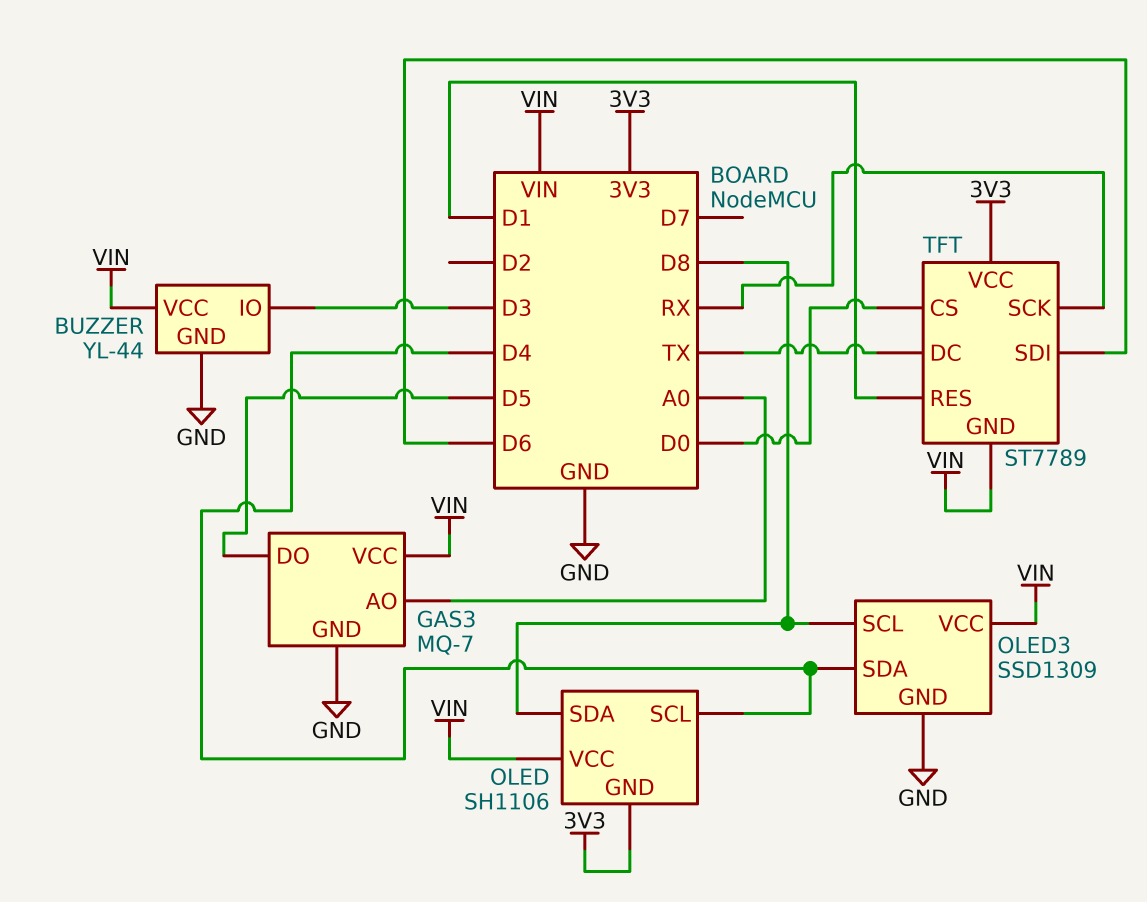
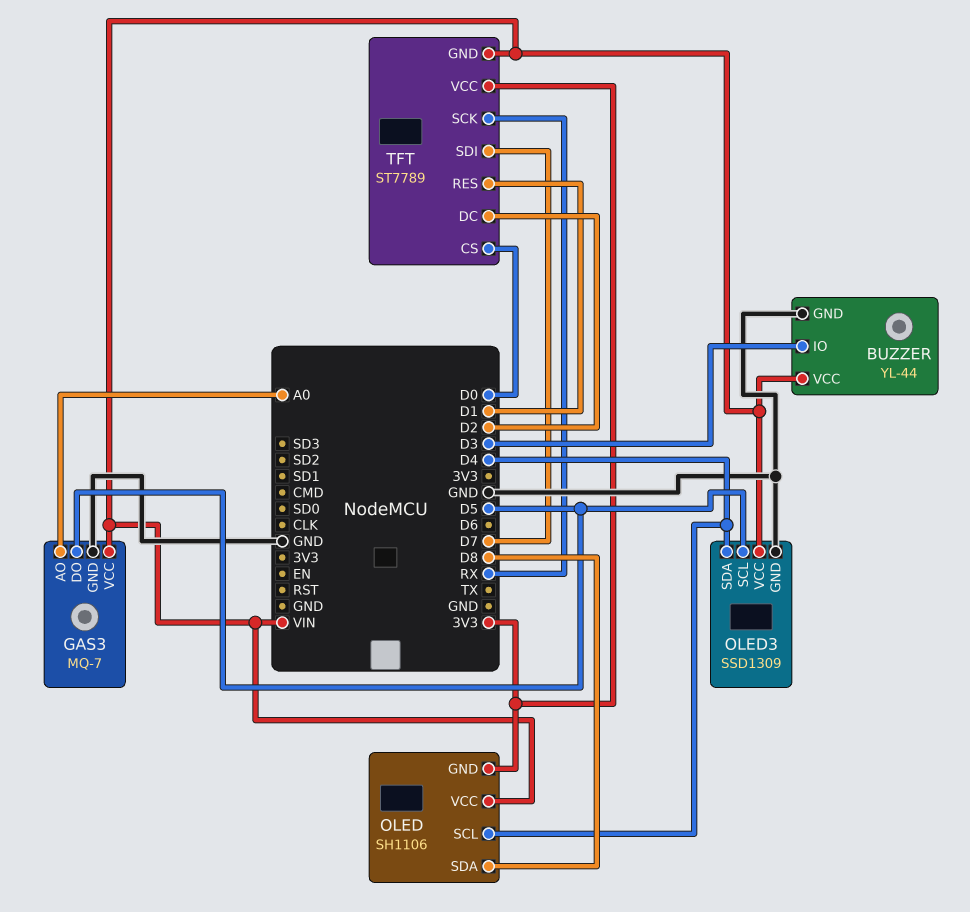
OLED3 pin SCL: D8 -> D5
TFT pin DC: TX -> D2
TFT pin SDI: D6 -> D7

